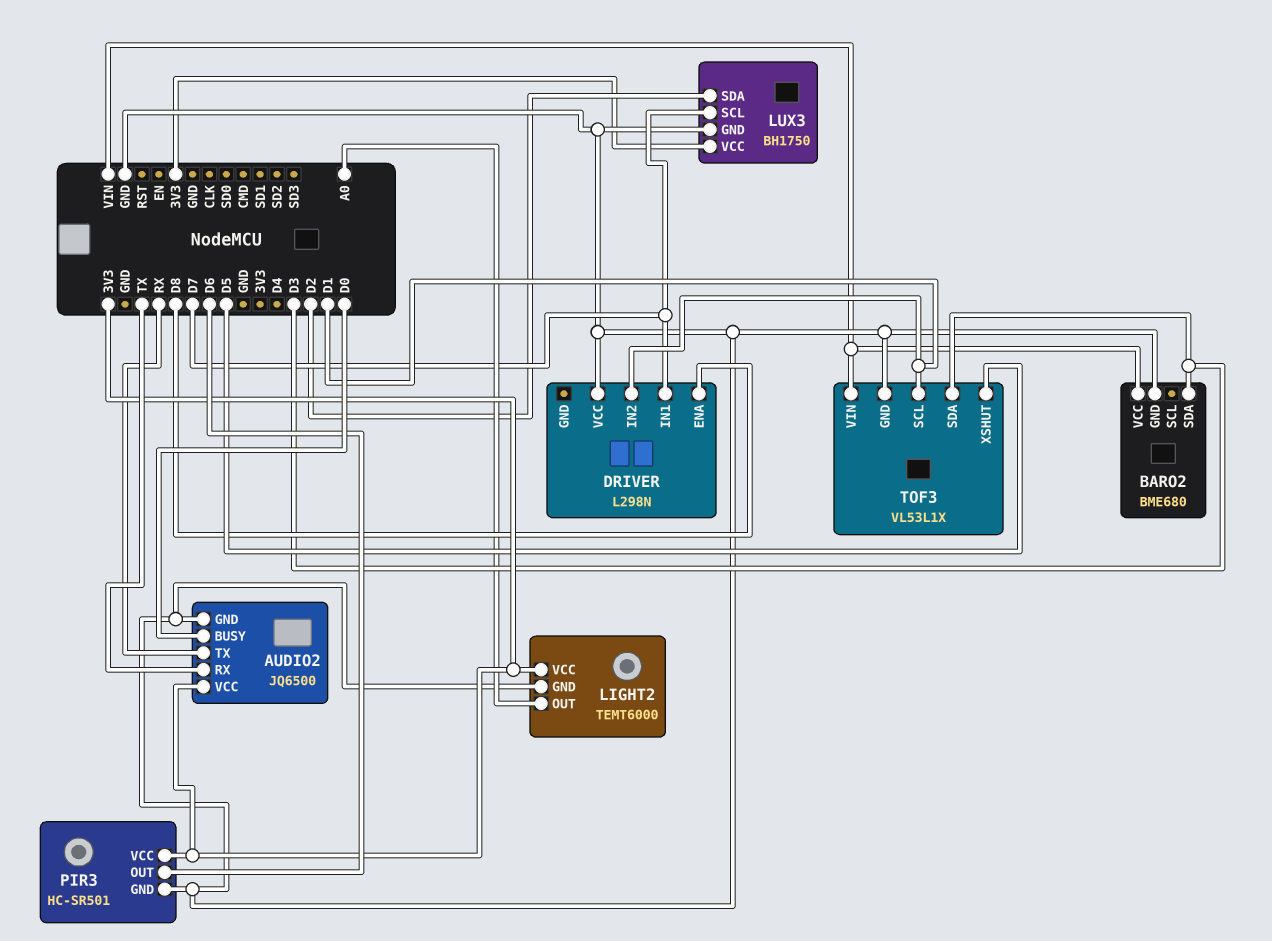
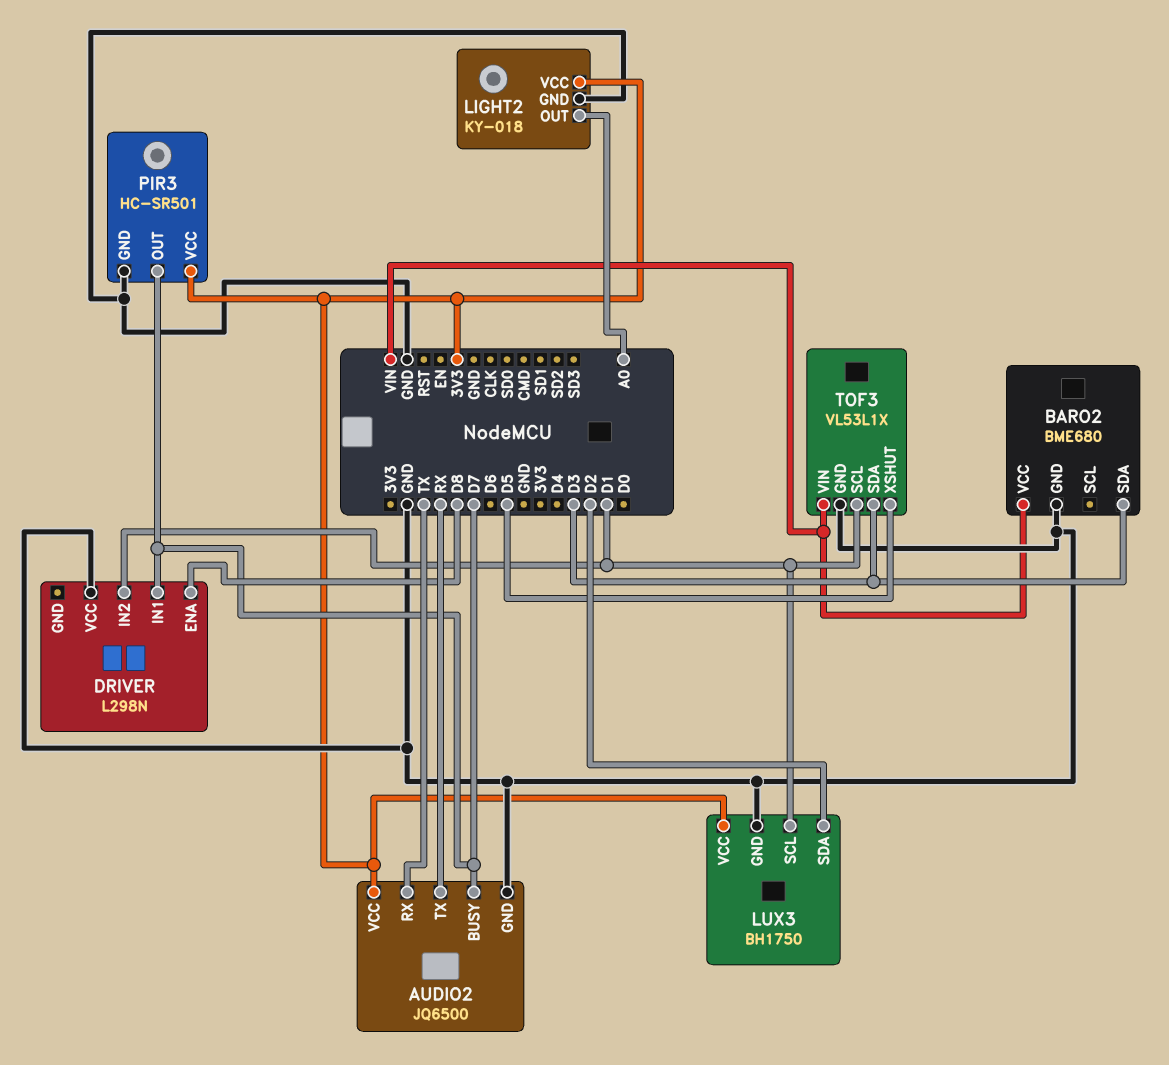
AUDIO2 pin BUSY: D0 -> D7
LIGHT2: TEMT6000 -> KY-018
LUX3 pin SCL: D7 -> D1
PIR3 pin OUT: D6 -> D7

